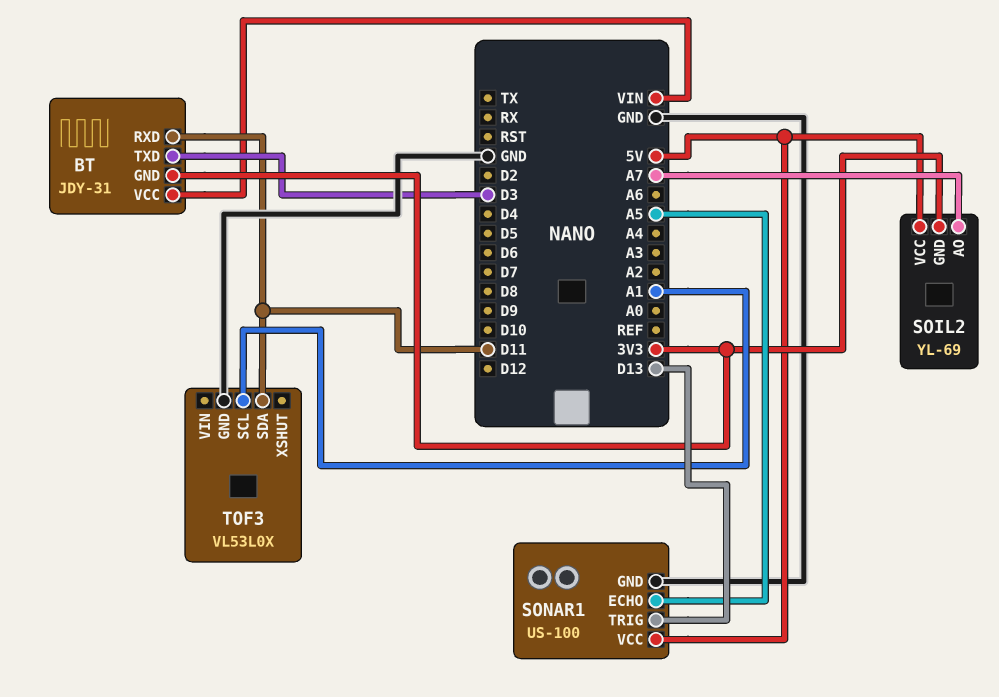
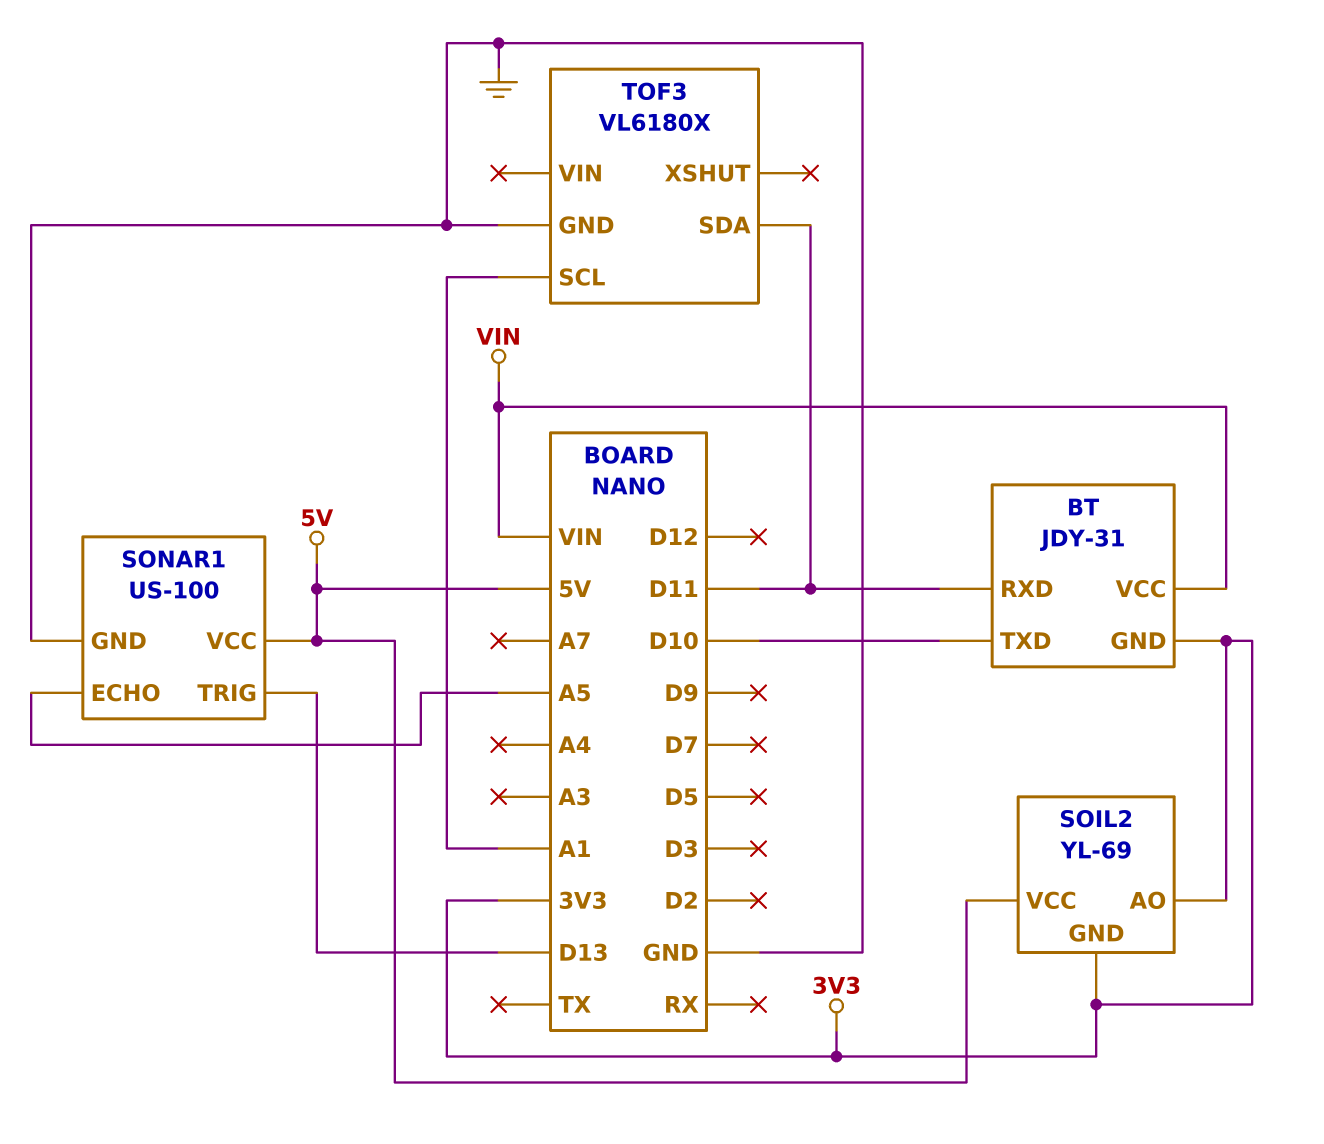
BT pin TXD: D3 -> D10
SOIL2 pin AO: A7 -> 3V3
TOF3: VL53L0X -> VL6180X

